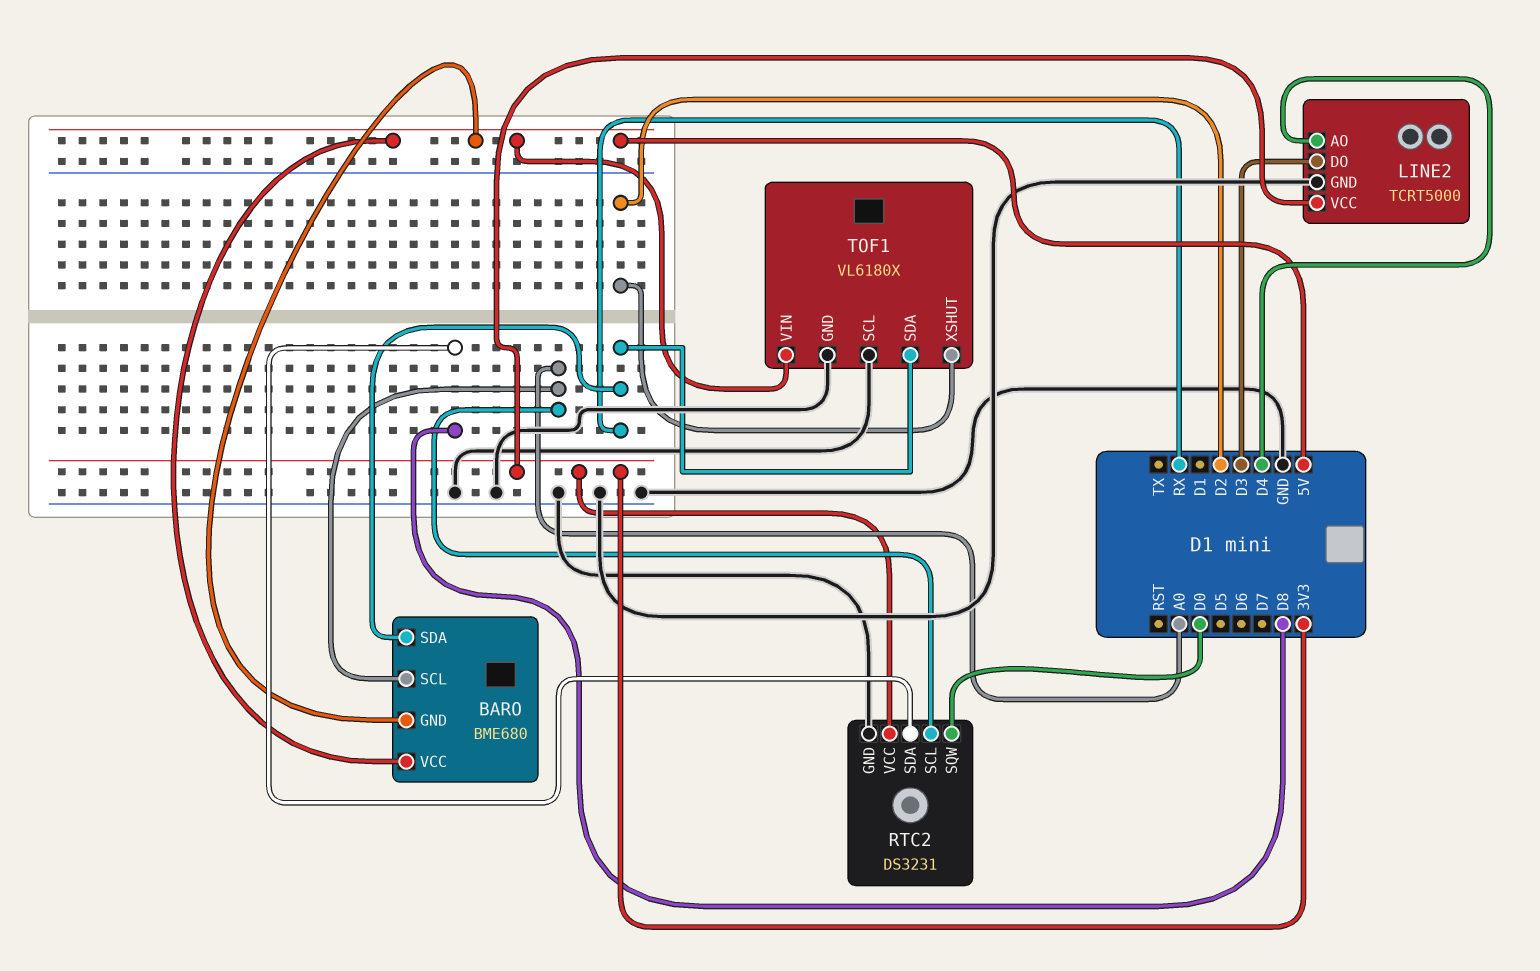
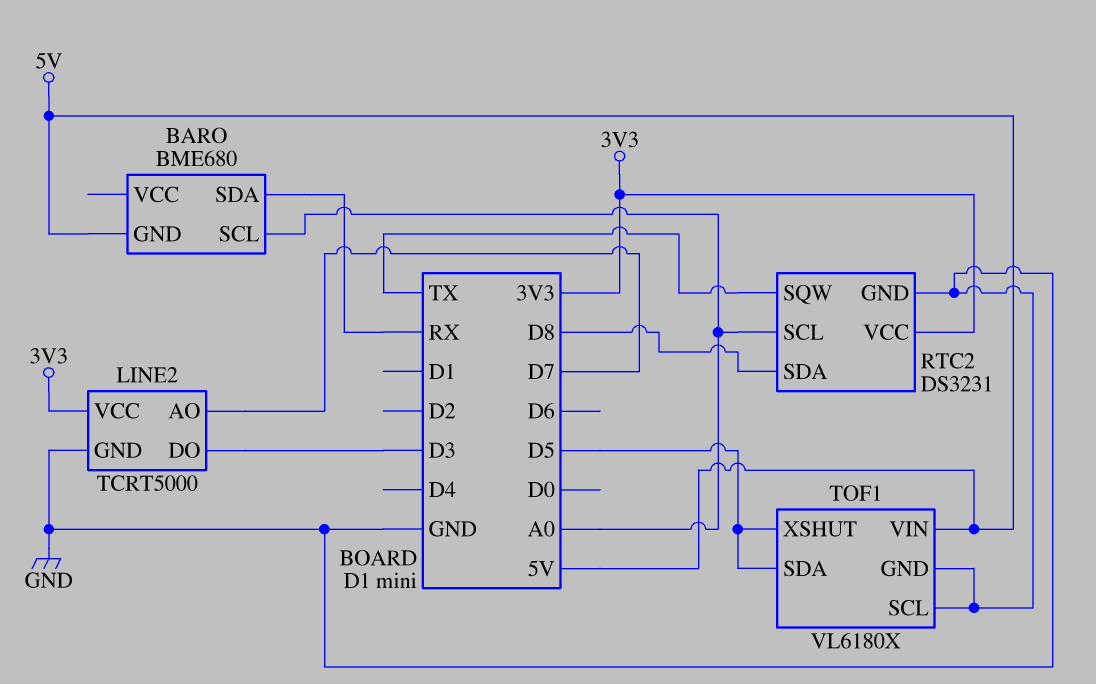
BARO pin VCC: 5V -> none
LINE2 pin AO: D4 -> D7
RTC2 pin SQW: D0 -> TX
TOF1 pin SDA: RX -> D5
TOF1 pin XSHUT: D2 -> D5

